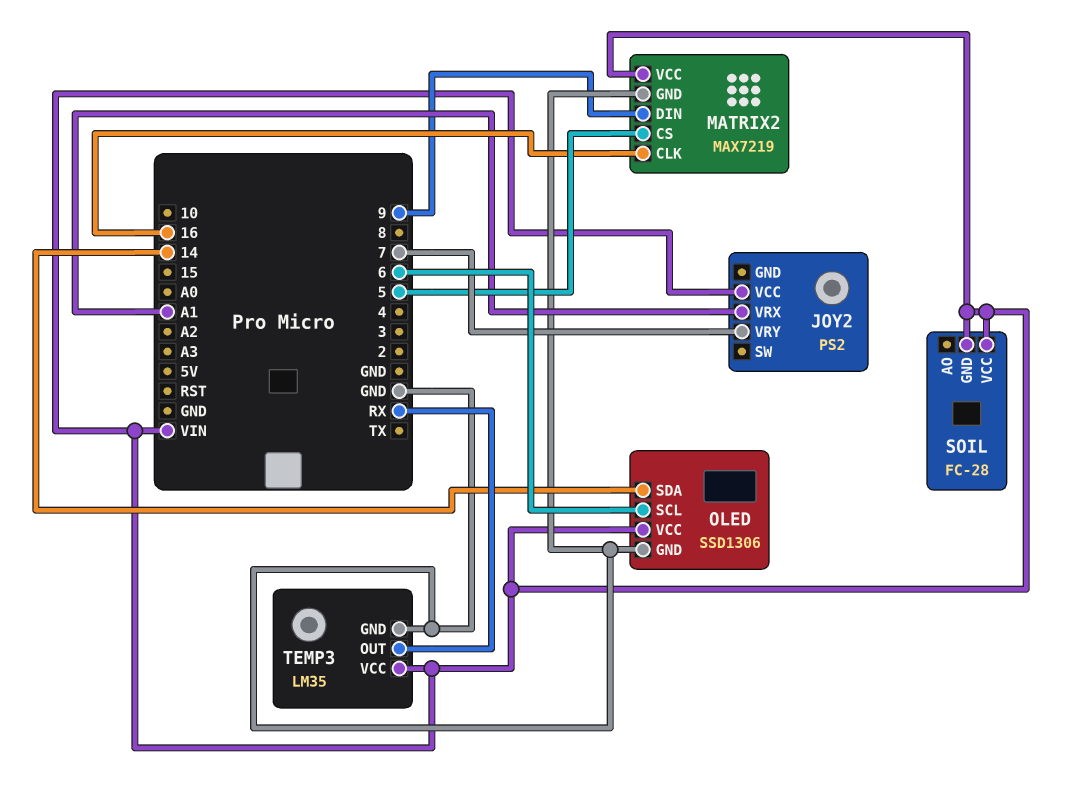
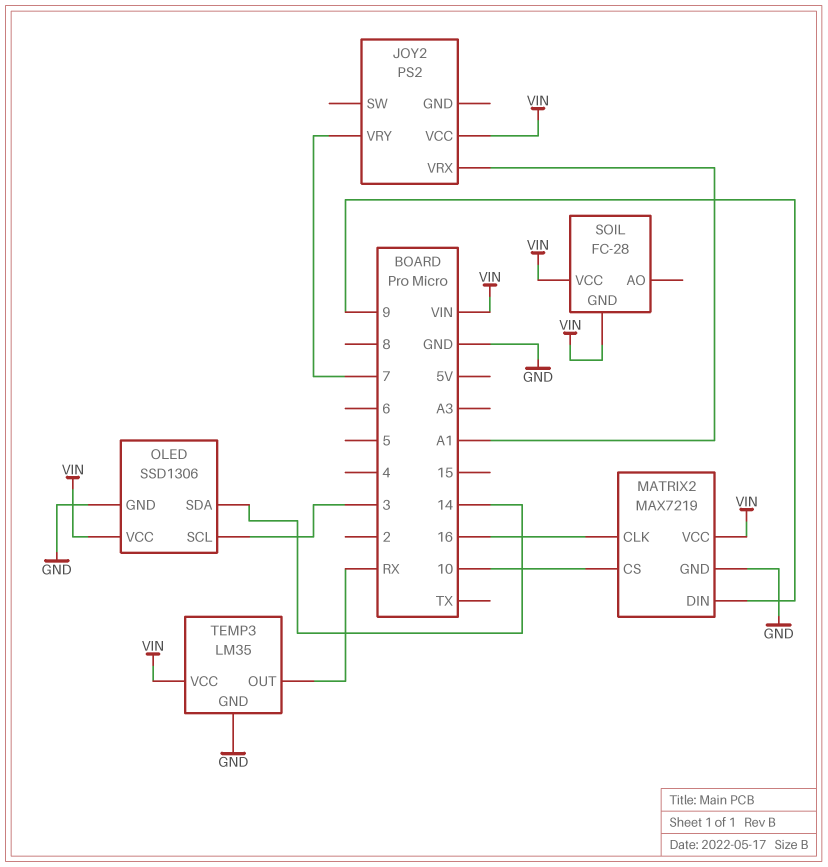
MATRIX2 pin CS: 5 -> 10
OLED pin SCL: 6 -> 3

